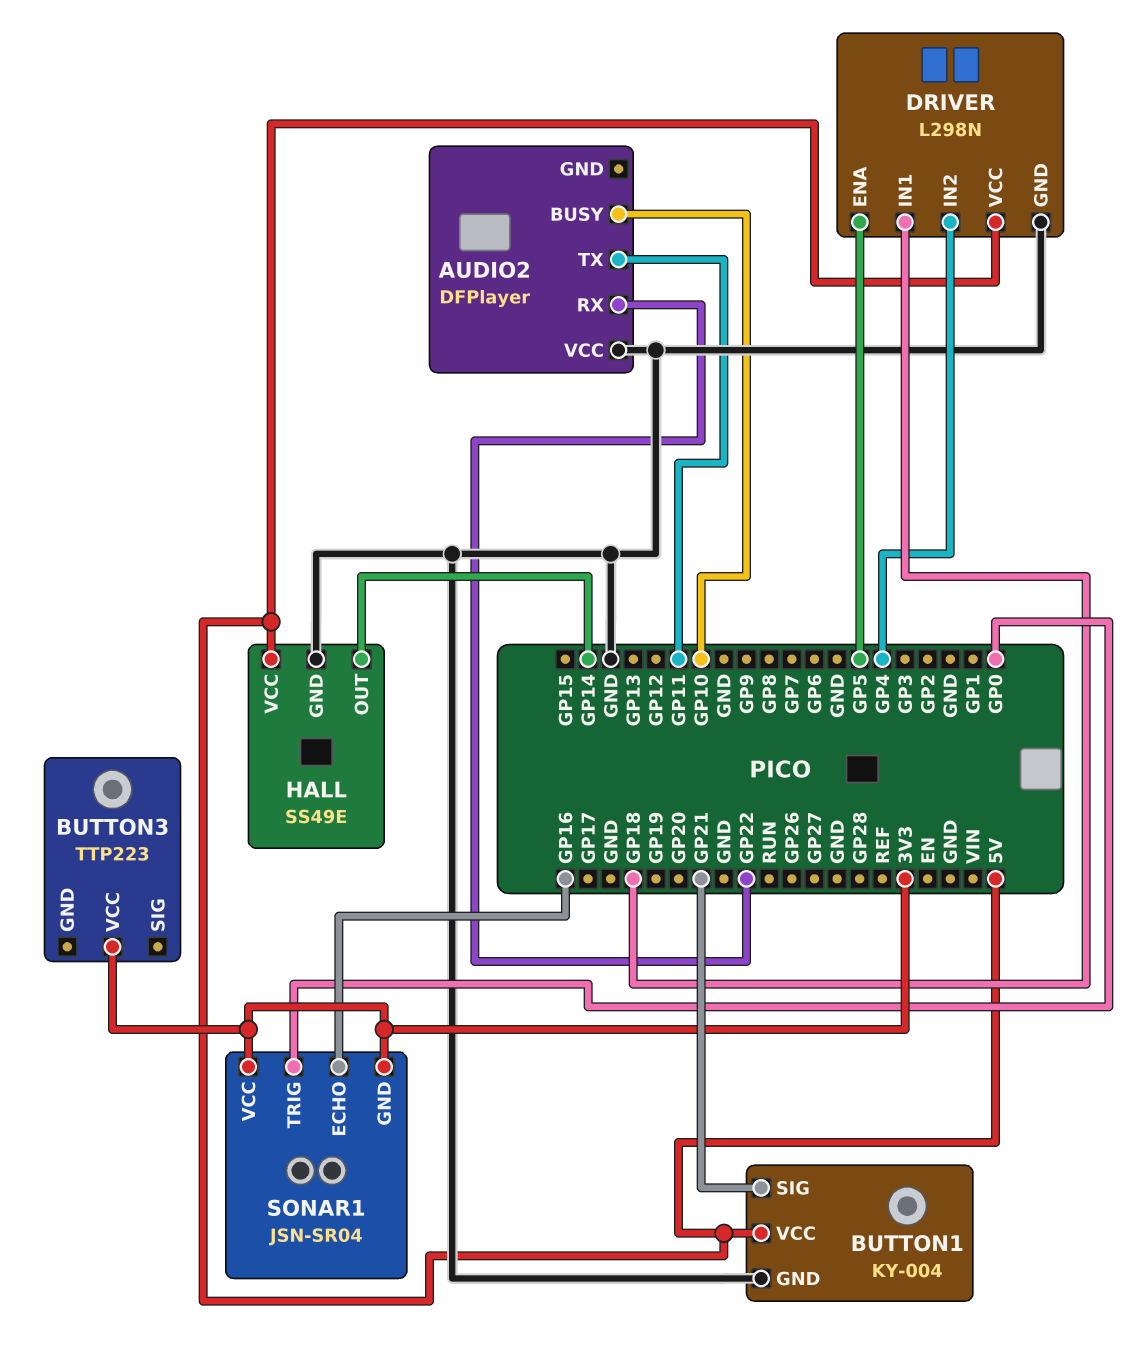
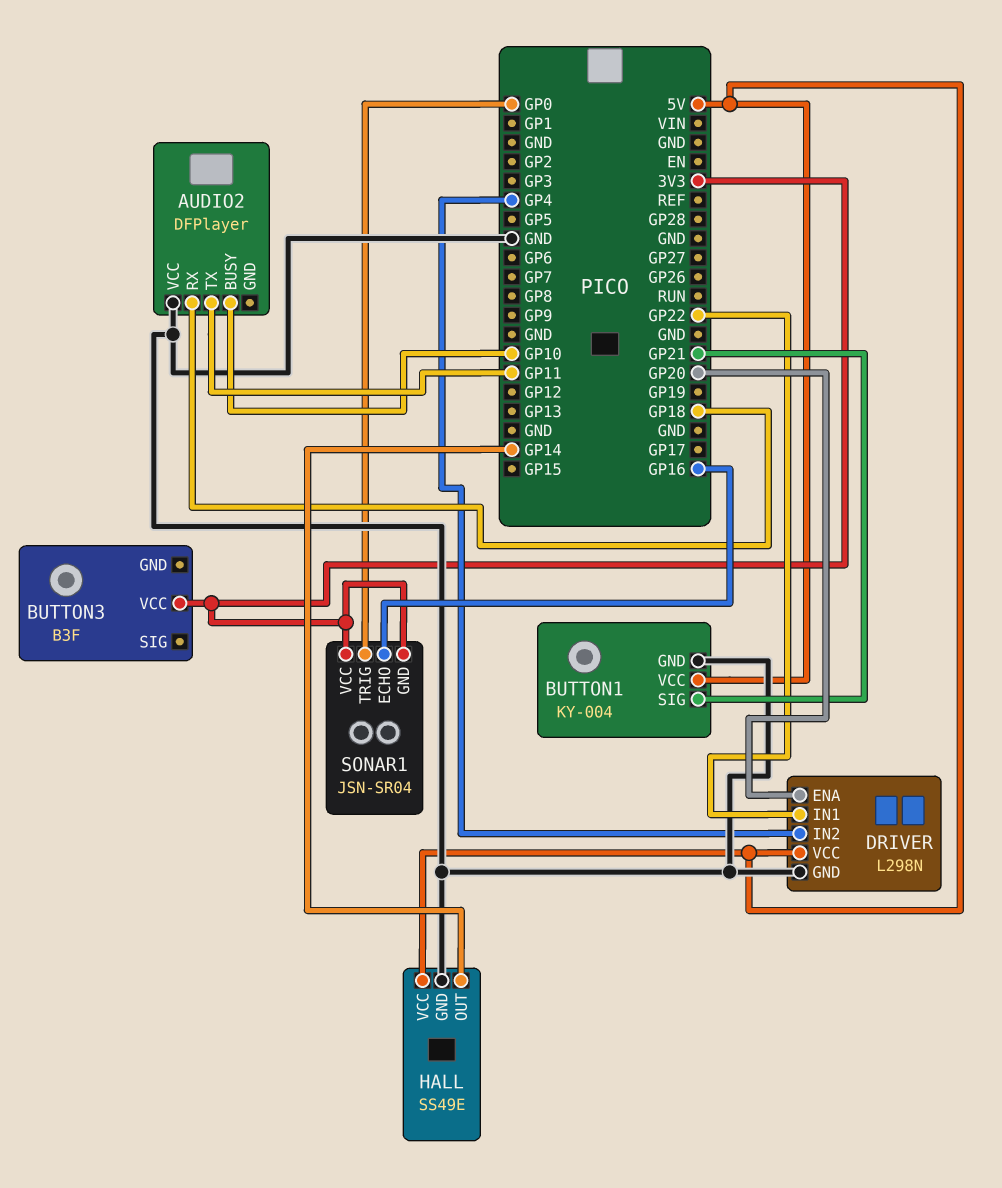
AUDIO2 pin RX: GP22 -> GP18
BUTTON3: TTP223 -> B3F
DRIVER pin ENA: GP5 -> GP20
DRIVER pin IN1: GP18 -> GP22

